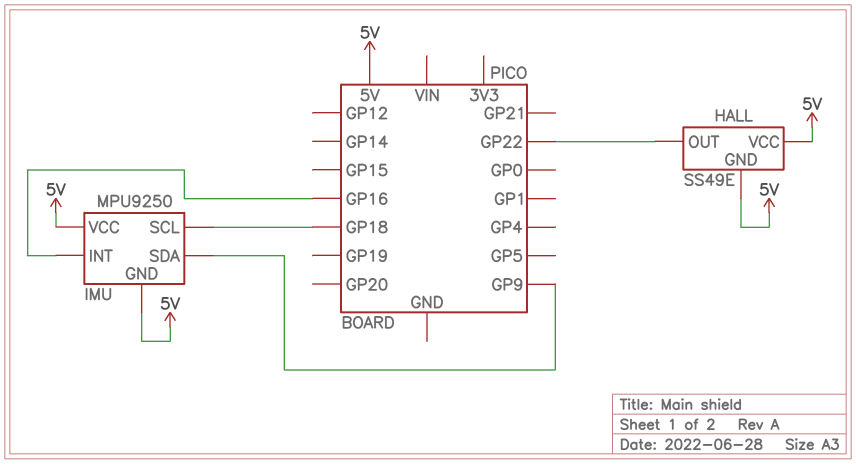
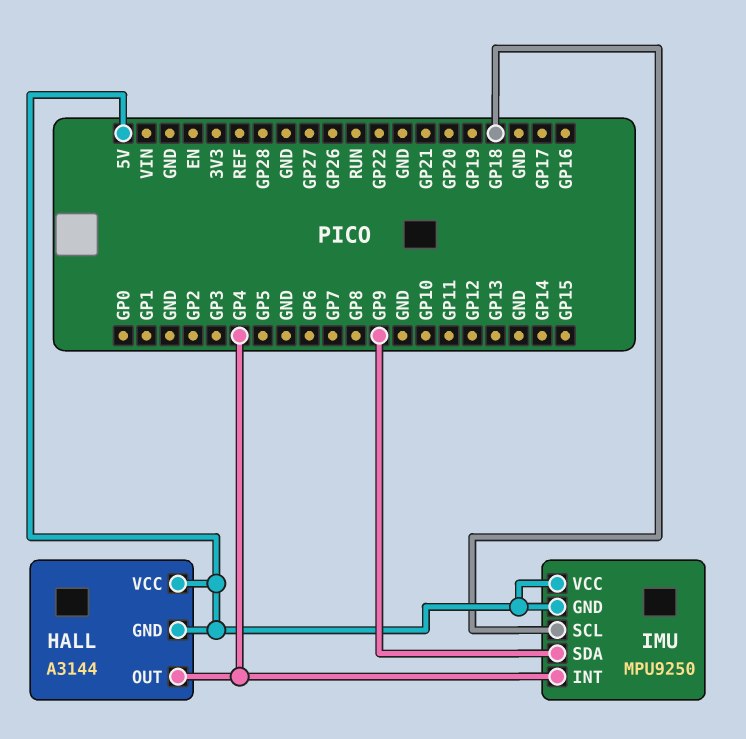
HALL: SS49E -> A3144
HALL pin OUT: GP22 -> GP4
IMU pin INT: GP16 -> GP4

